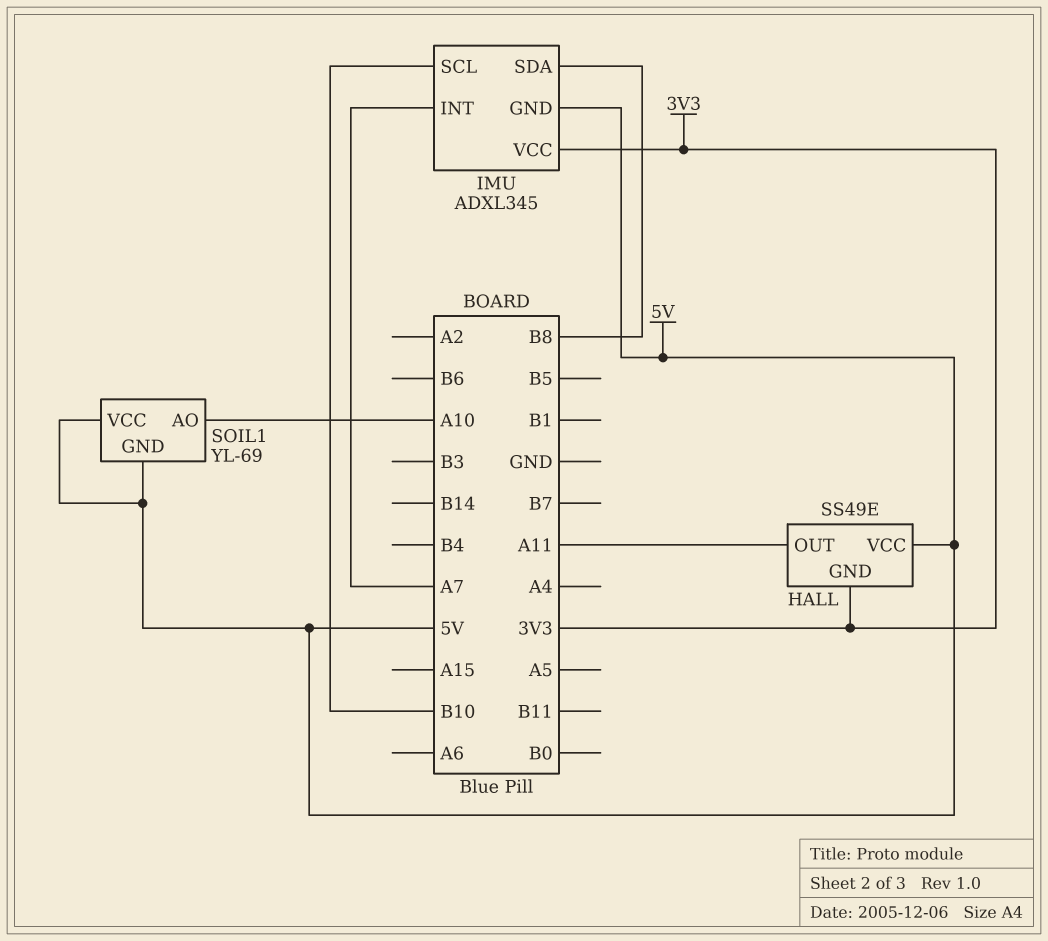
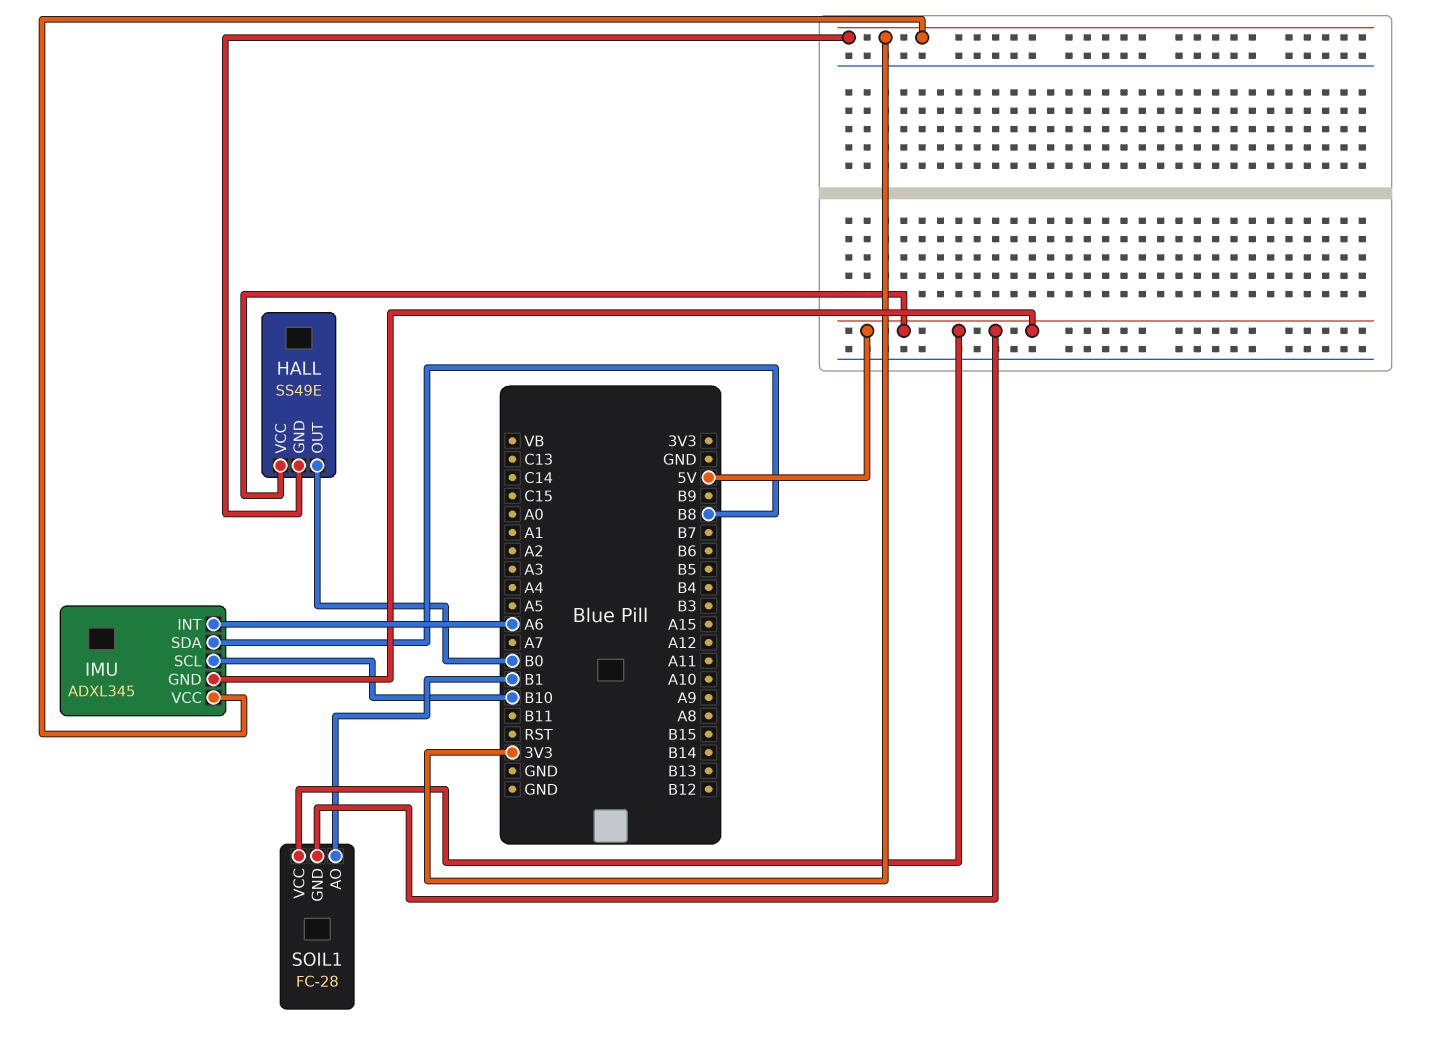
HALL pin OUT: A11 -> B0
IMU pin INT: A7 -> A6
SOIL1: YL-69 -> FC-28
SOIL1 pin AO: A10 -> B1

